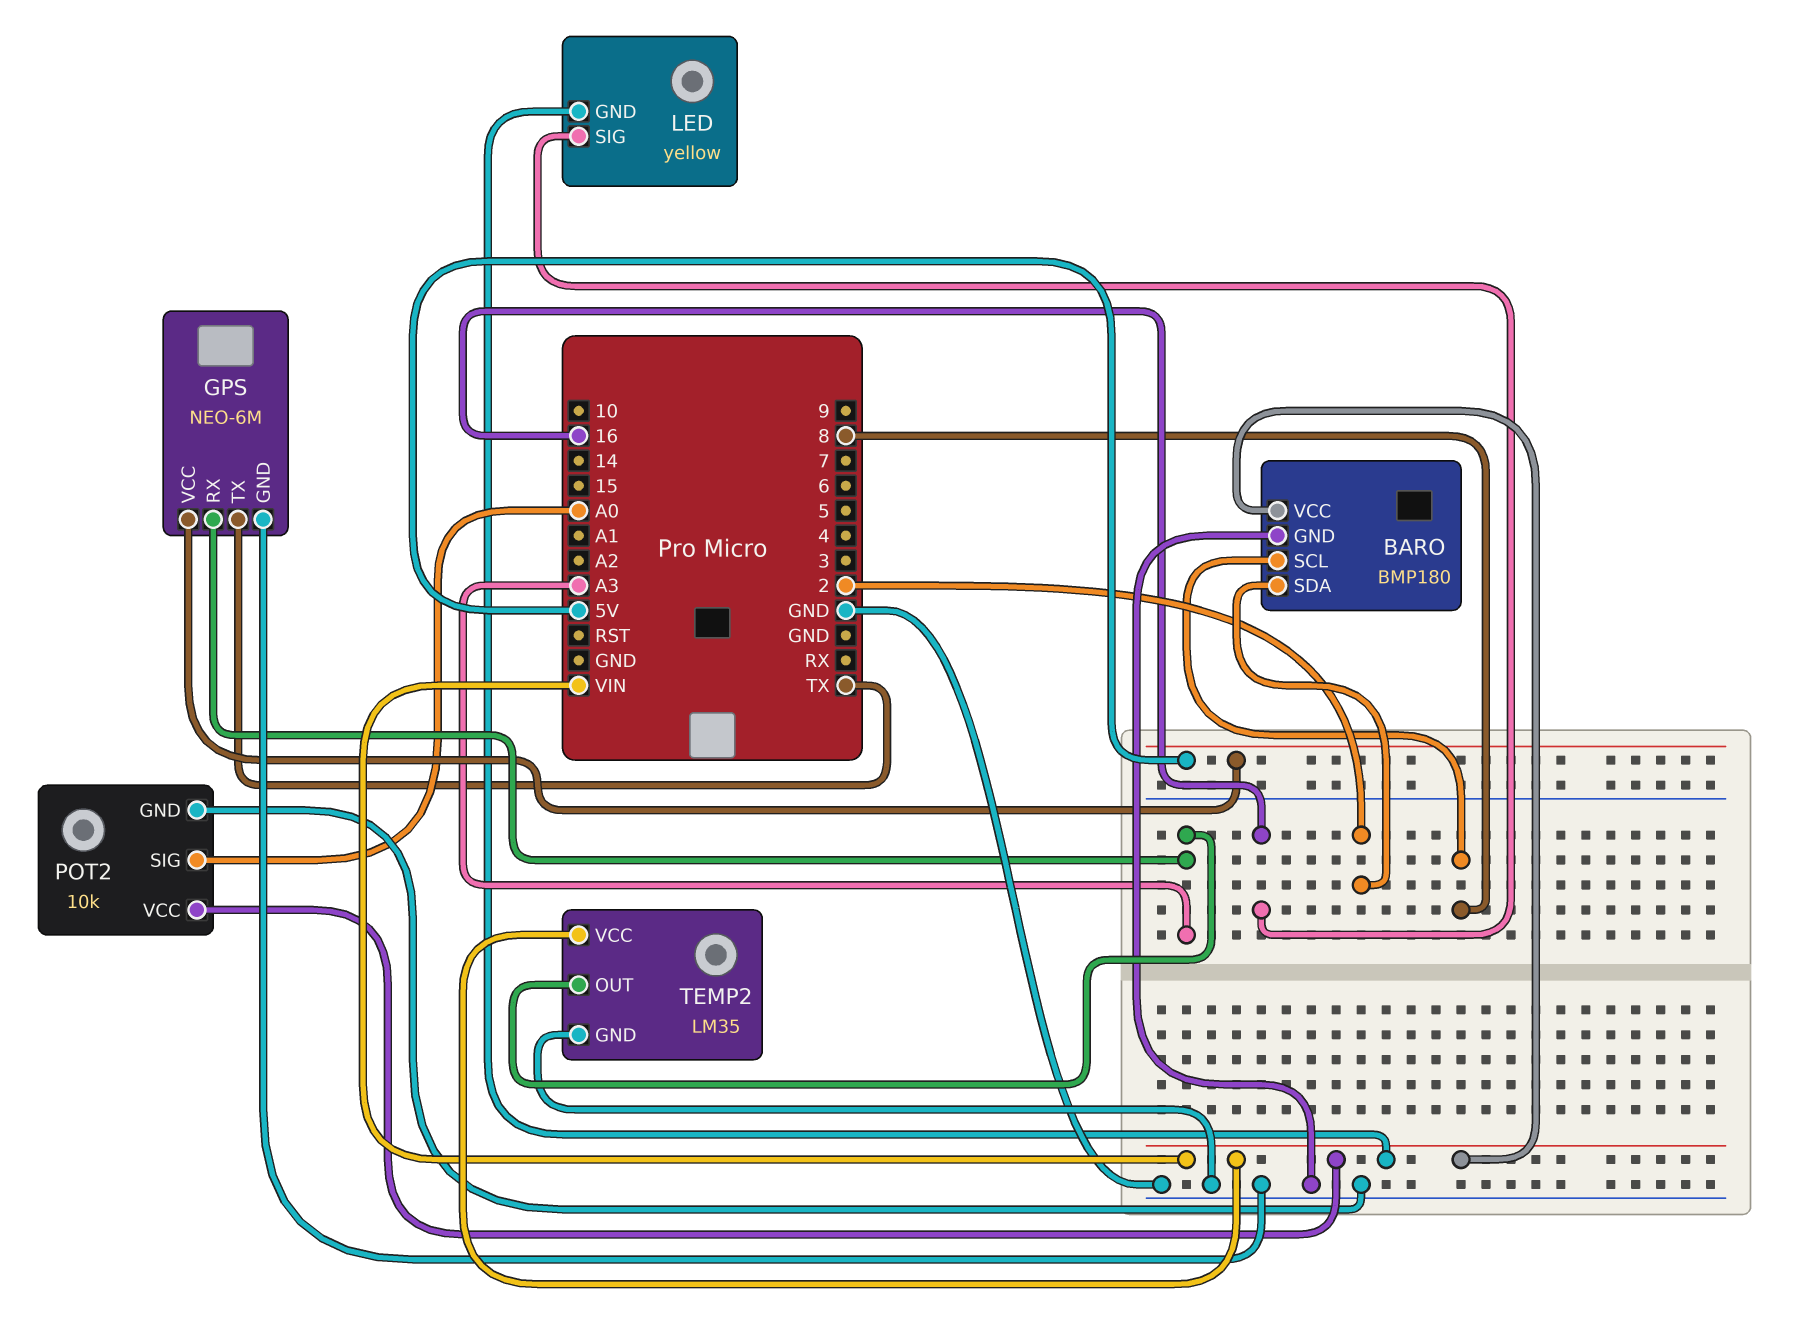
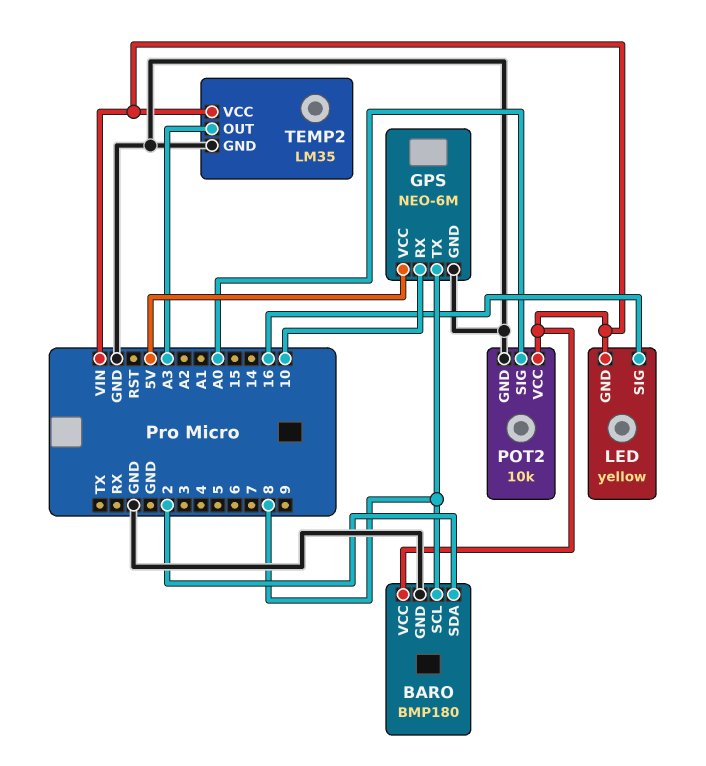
GPS pin RX: A3 -> 10
GPS pin TX: TX -> 8

